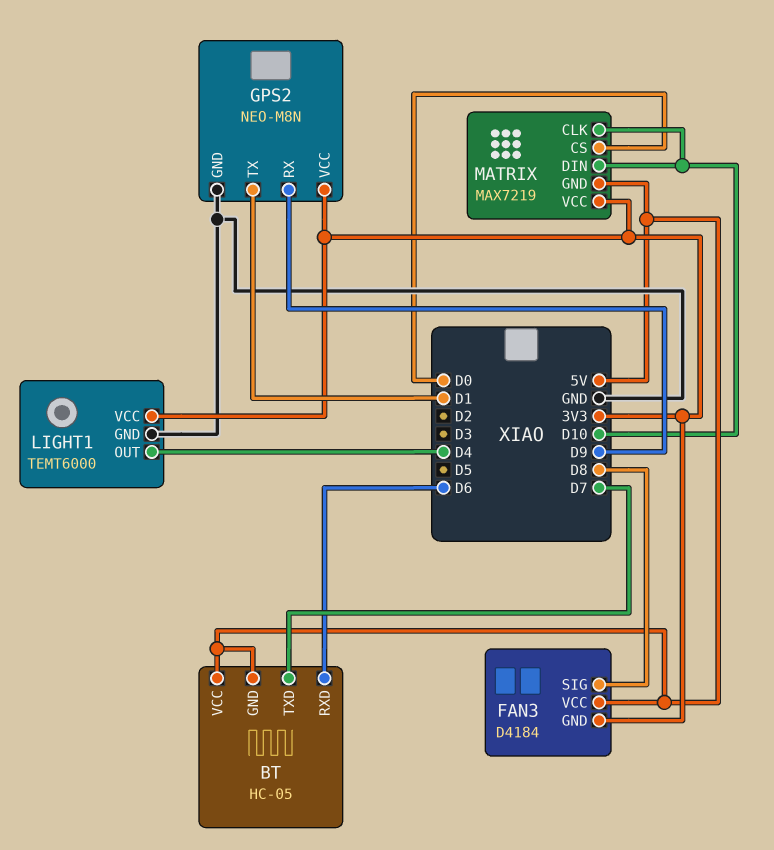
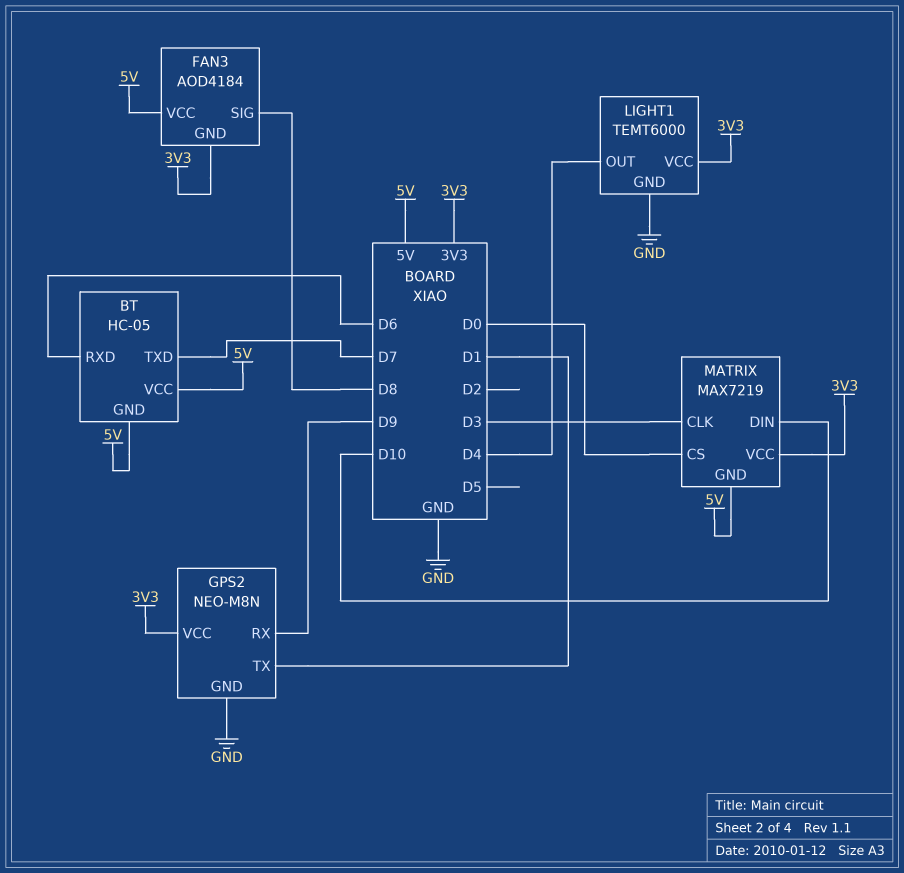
FAN3: D4184 -> AOD4184
MATRIX pin CLK: D10 -> D3

